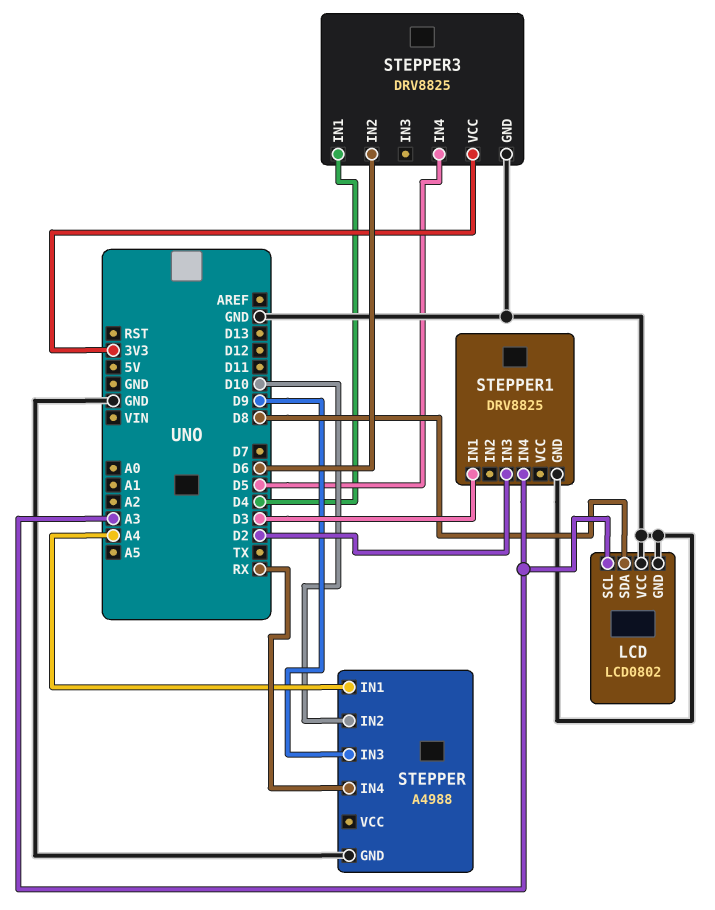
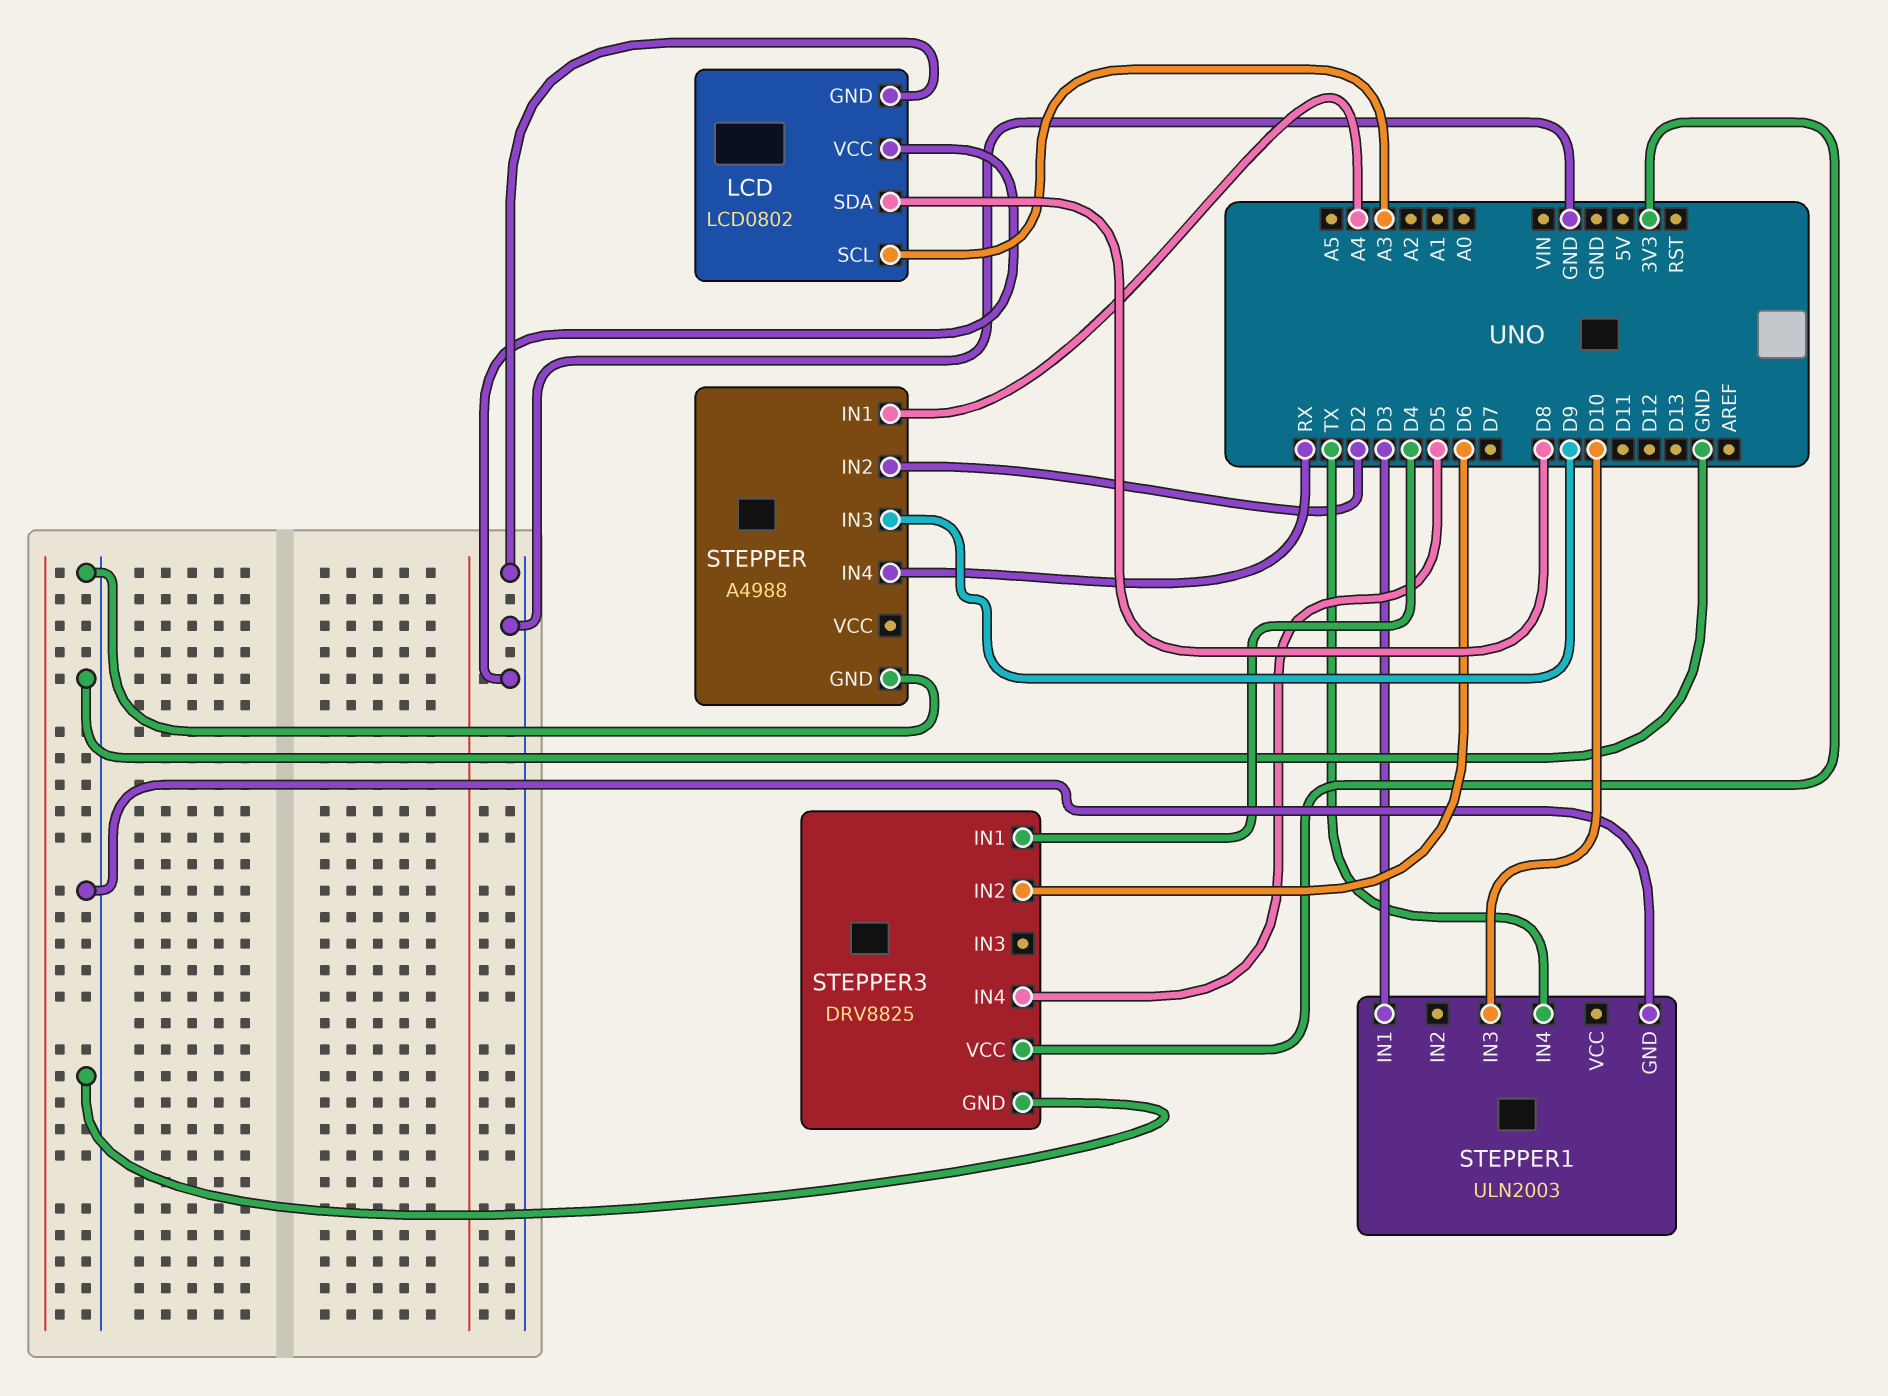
STEPPER pin IN2: D10 -> D2
STEPPER1: DRV8825 -> ULN2003
STEPPER1 pin IN3: D2 -> D10
STEPPER1 pin IN4: A3 -> TX

